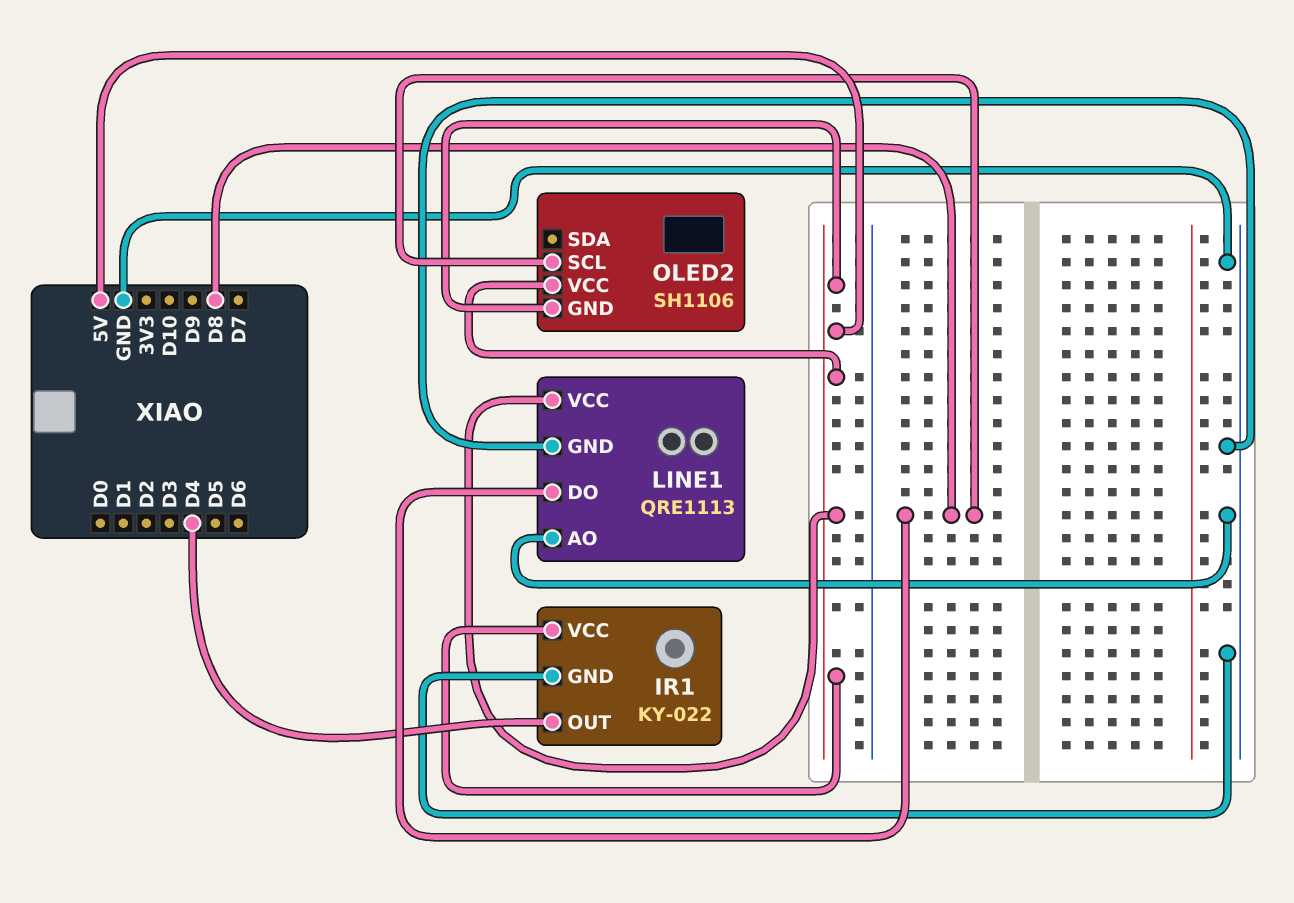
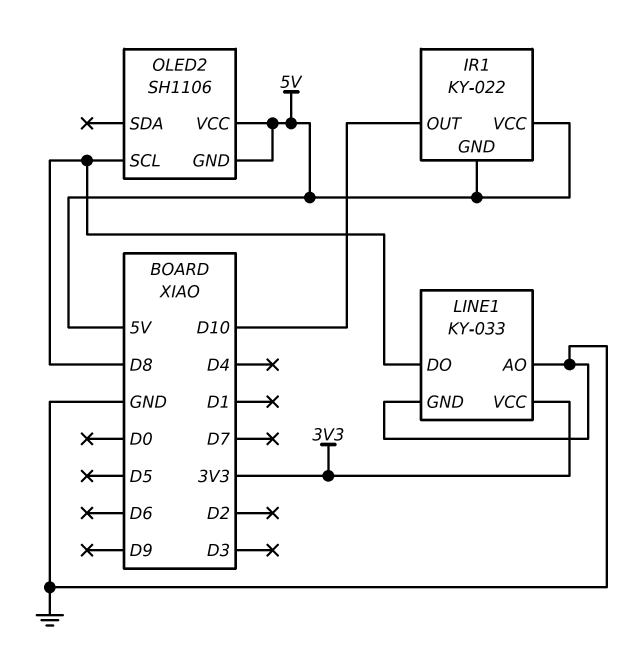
IR1 pin GND: GND -> 5V
IR1 pin OUT: D4 -> D10
LINE1: QRE1113 -> KY-033
LINE1 pin VCC: 5V -> 3V3

